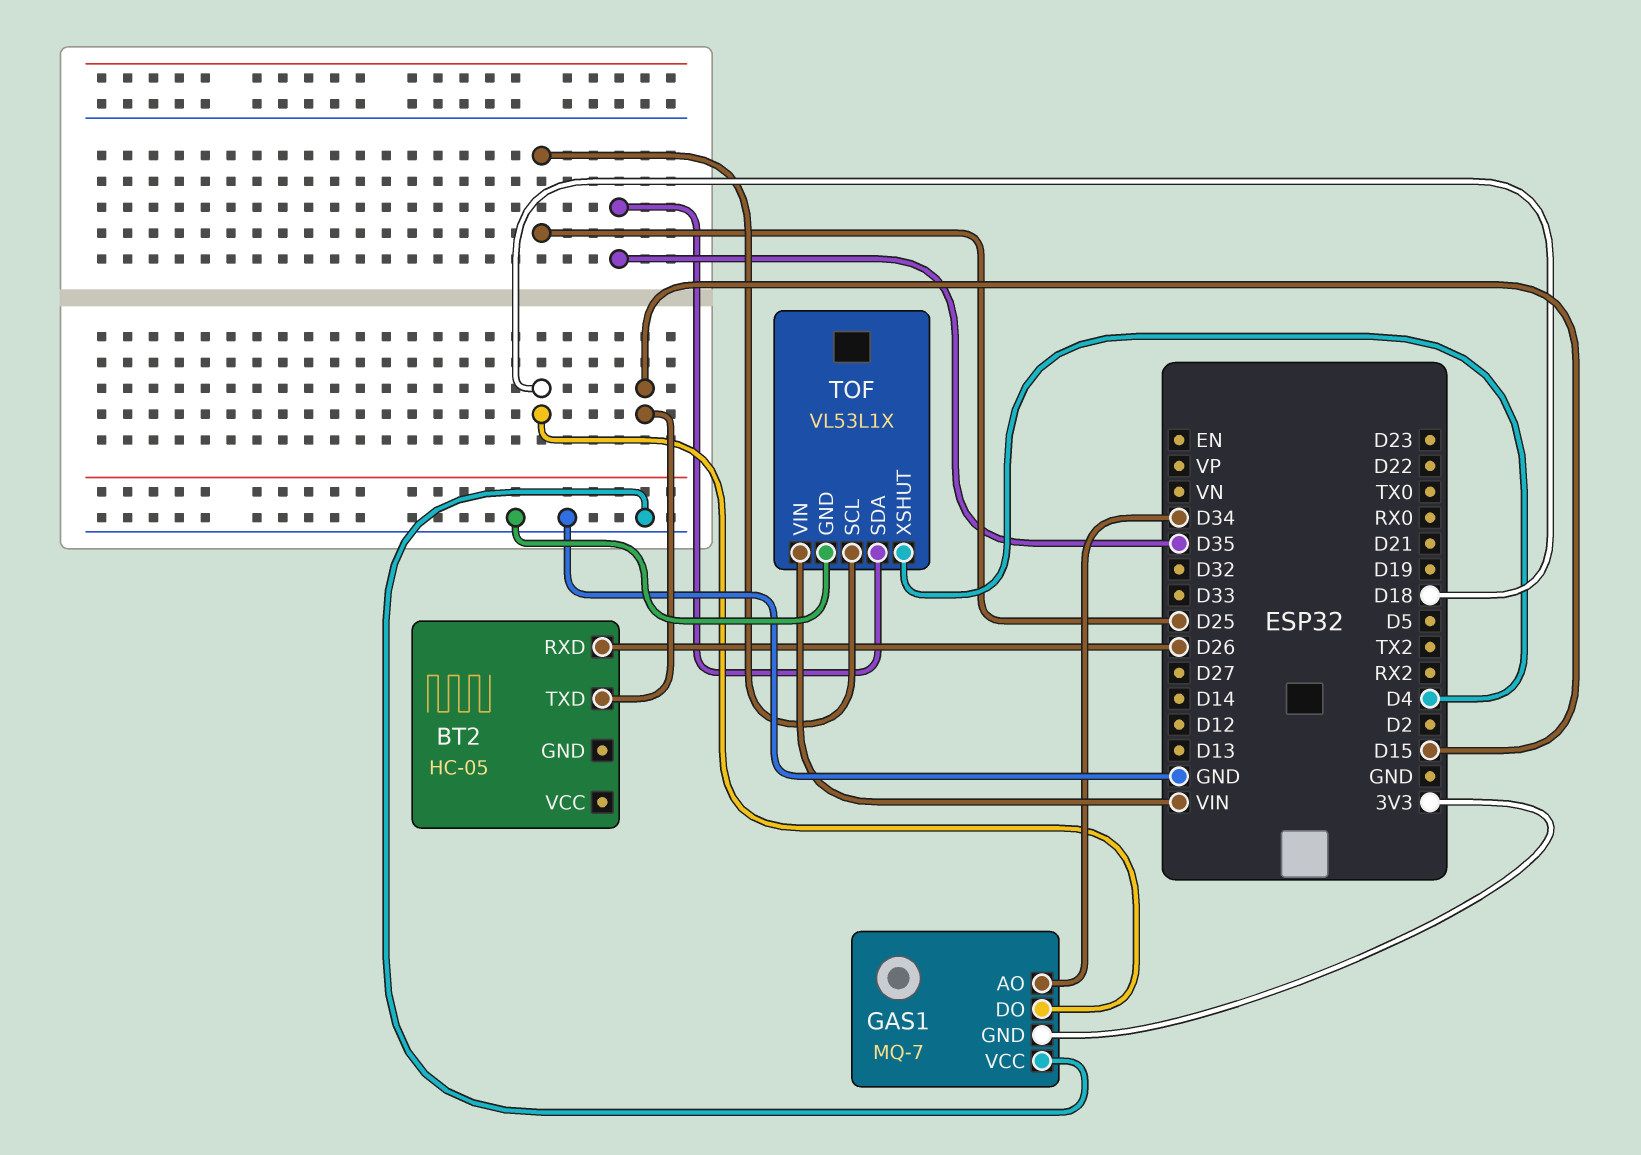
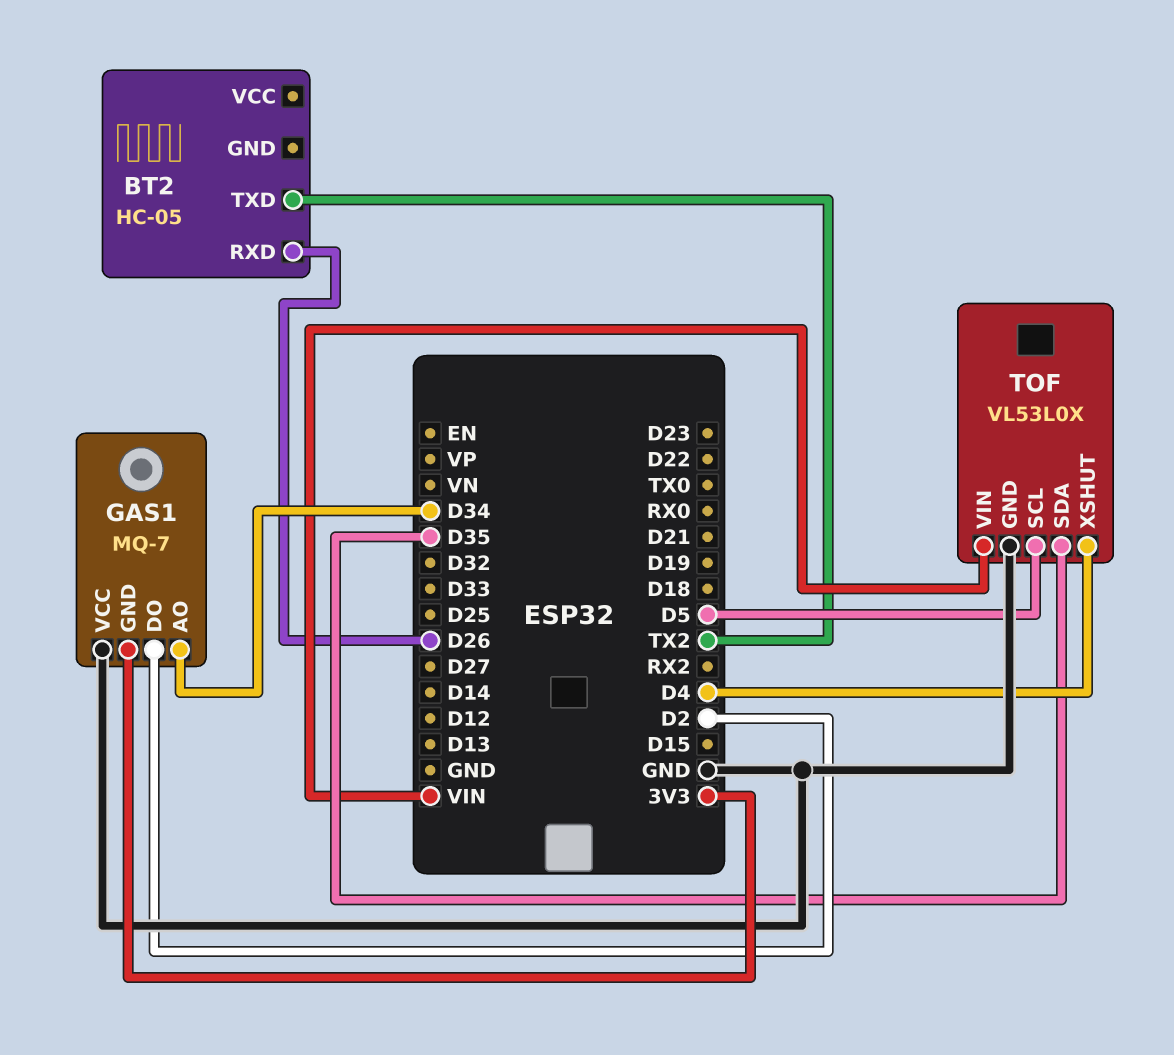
BT2 pin TXD: D15 -> TX2
GAS1 pin DO: D18 -> D2
TOF: VL53L1X -> VL53L0X
TOF pin SCL: D25 -> D5

